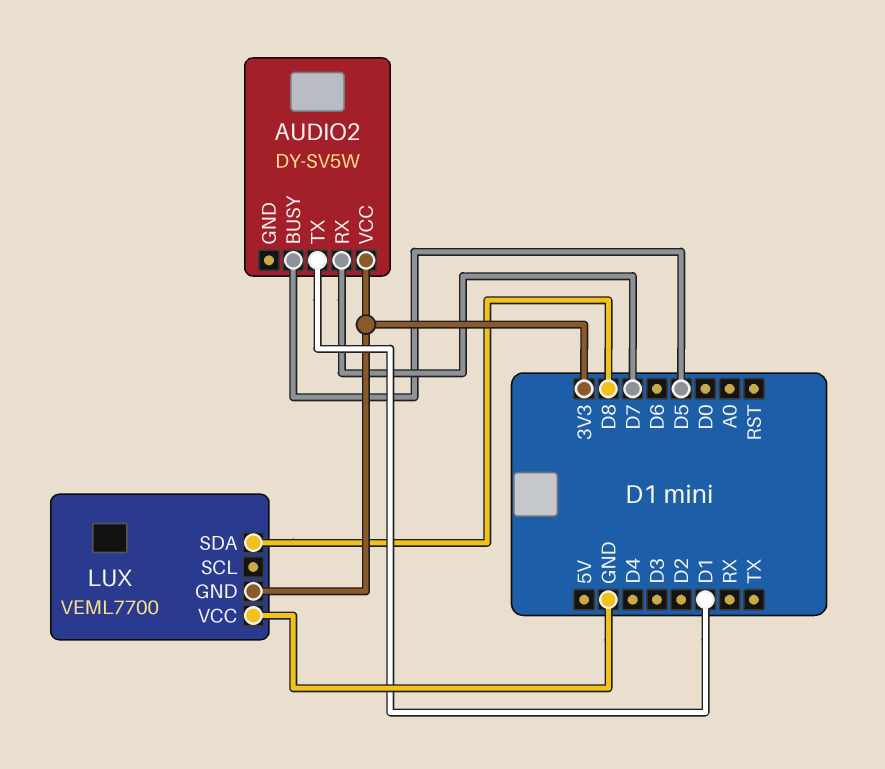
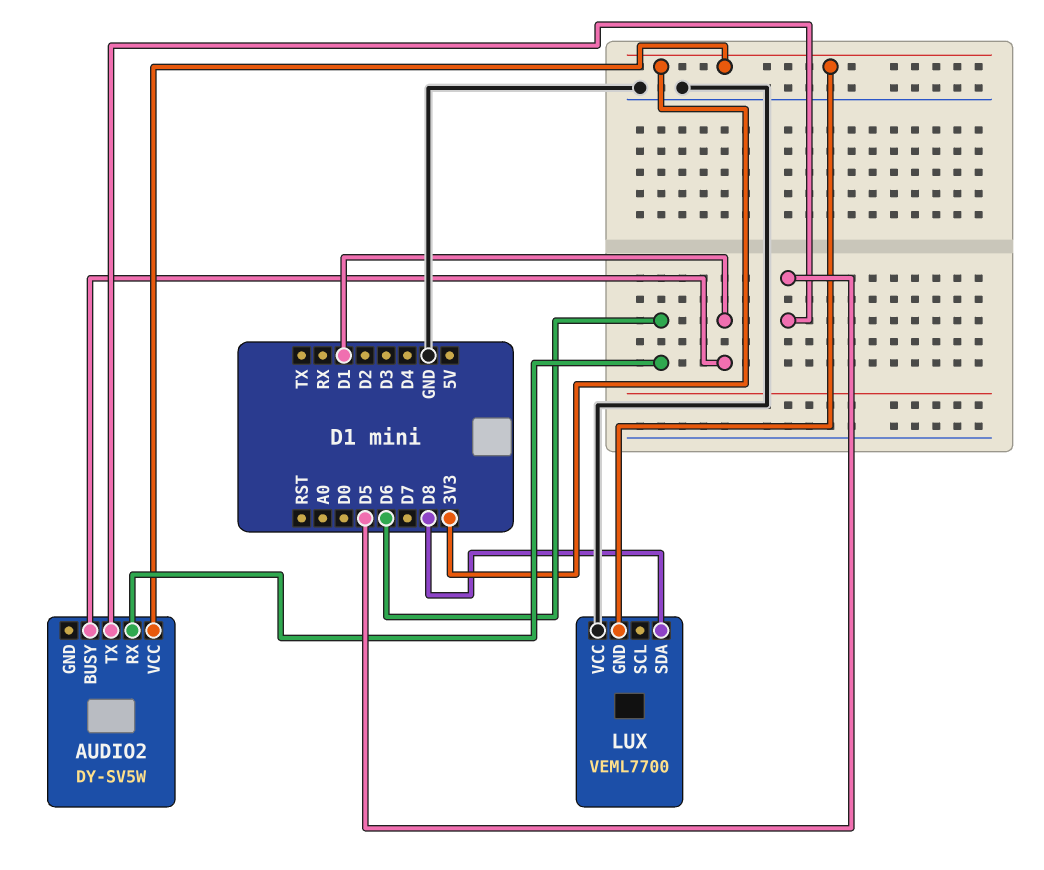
AUDIO2 pin BUSY: D5 -> D1
AUDIO2 pin RX: D7 -> D6
AUDIO2 pin TX: D1 -> D5

